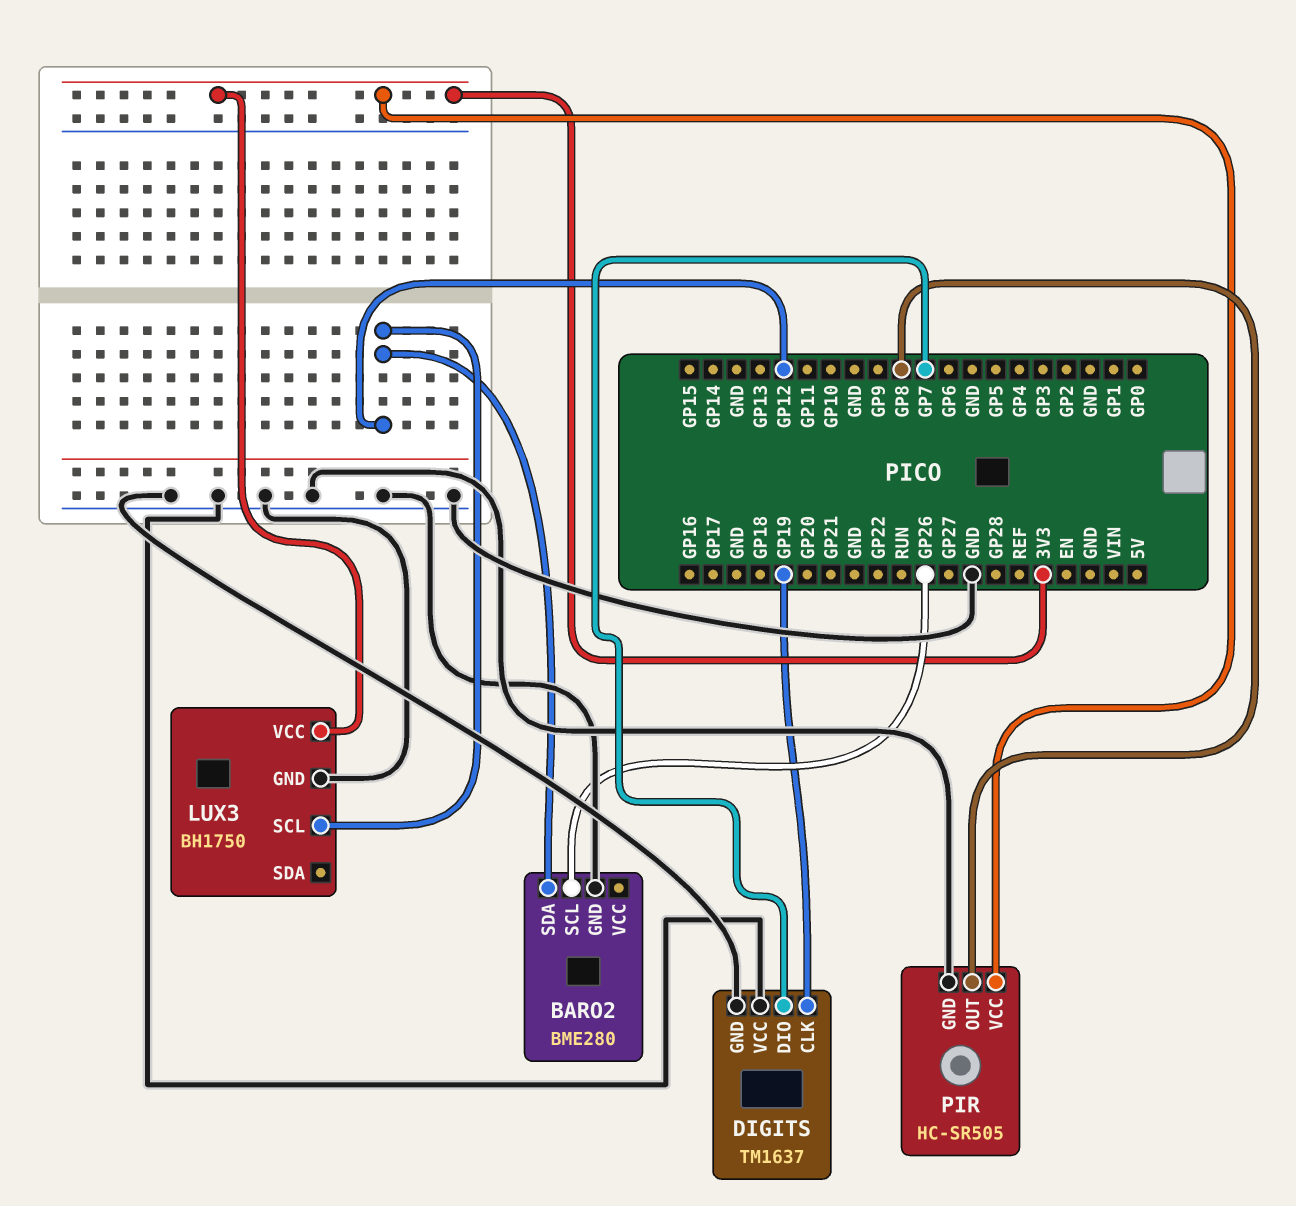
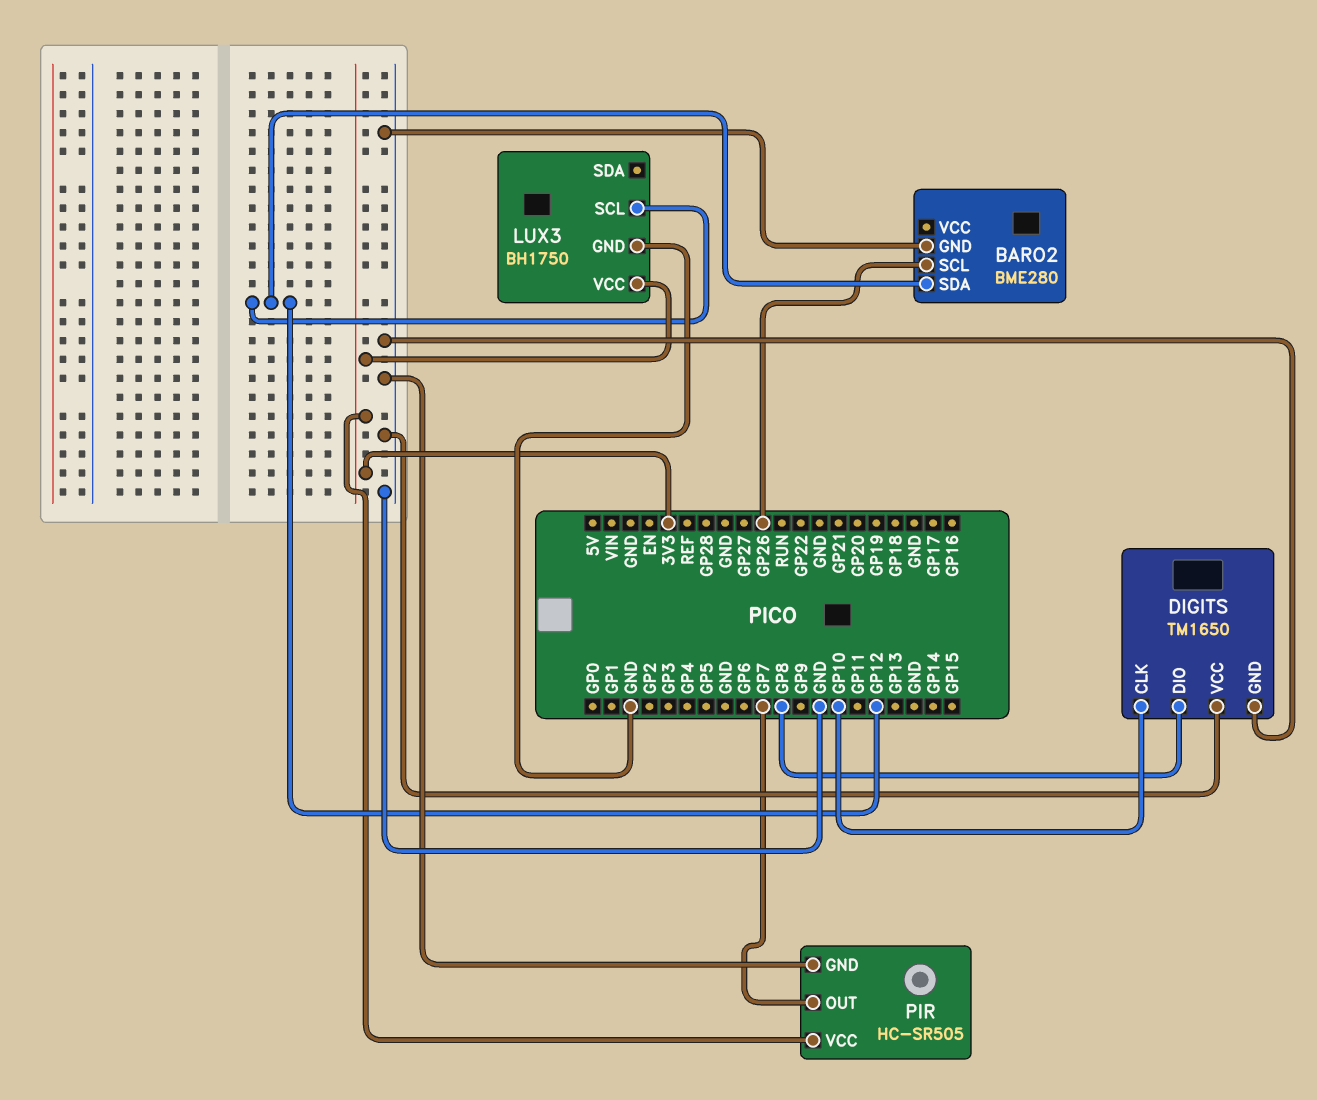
DIGITS: TM1637 -> TM1650
DIGITS pin CLK: GP19 -> GP10
DIGITS pin DIO: GP7 -> GP8
PIR pin OUT: GP8 -> GP7

